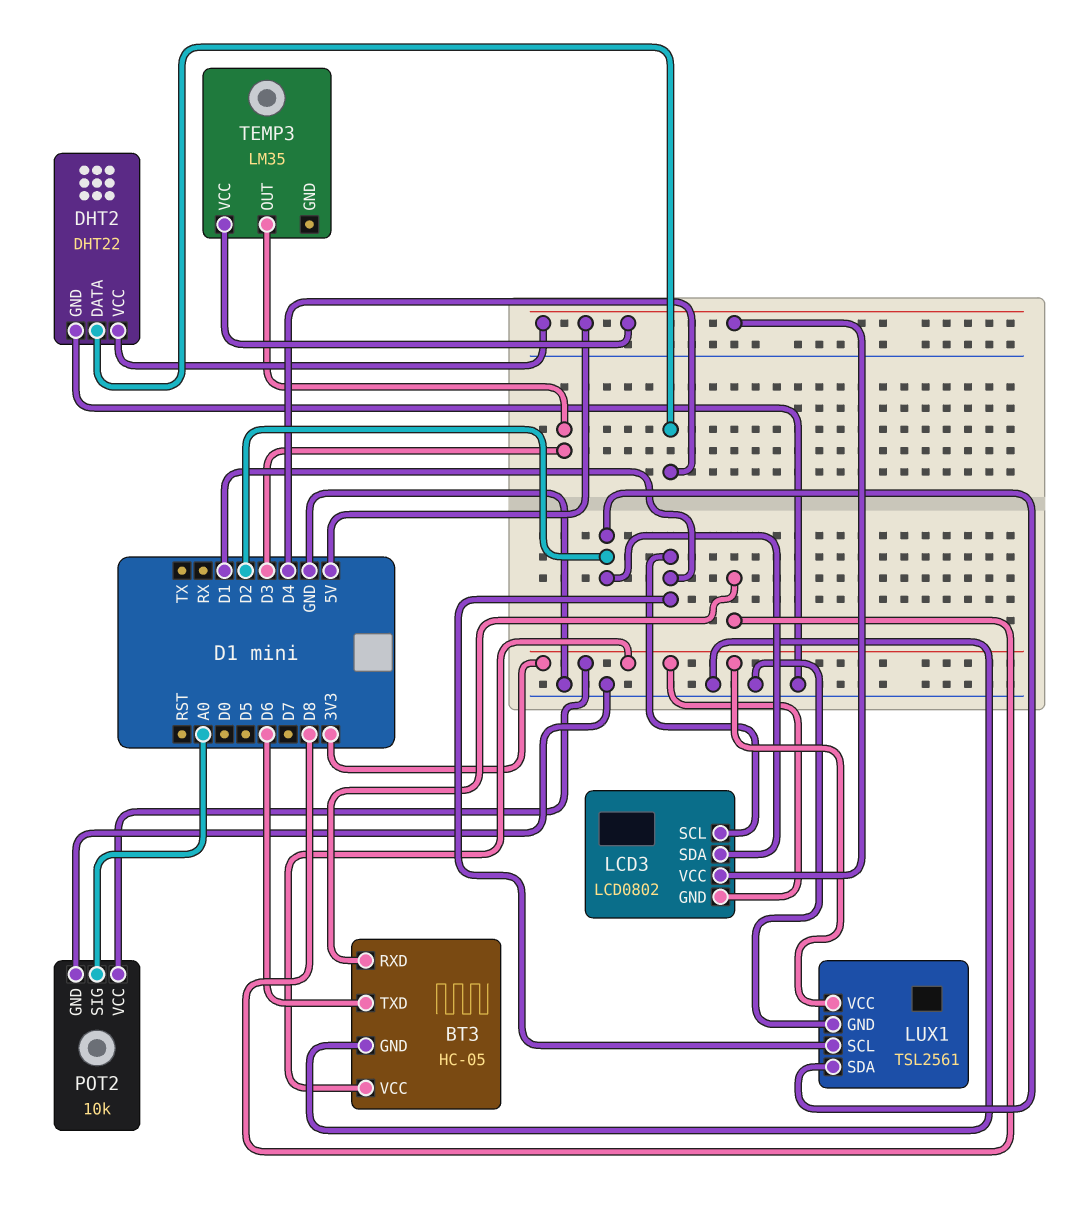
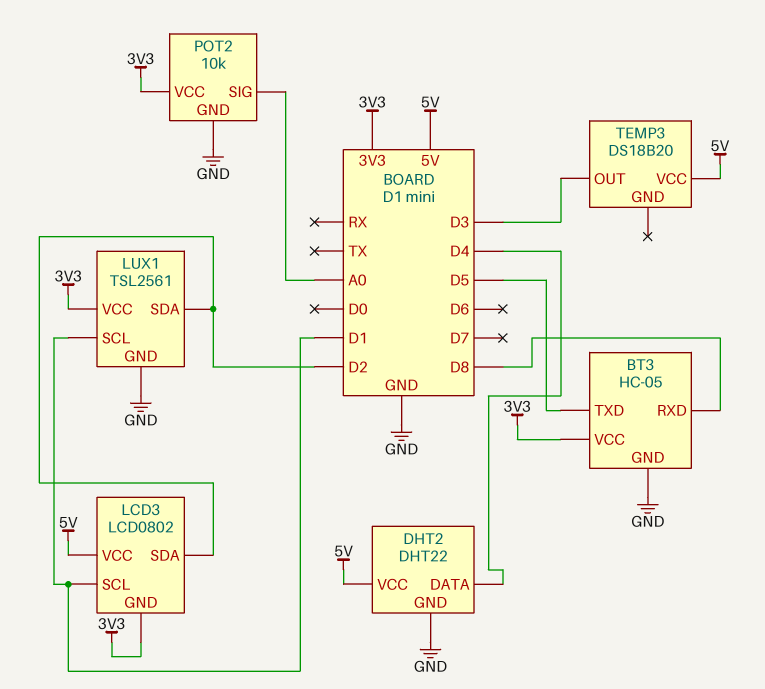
BT3 pin TXD: D6 -> D5
TEMP3: LM35 -> DS18B20

